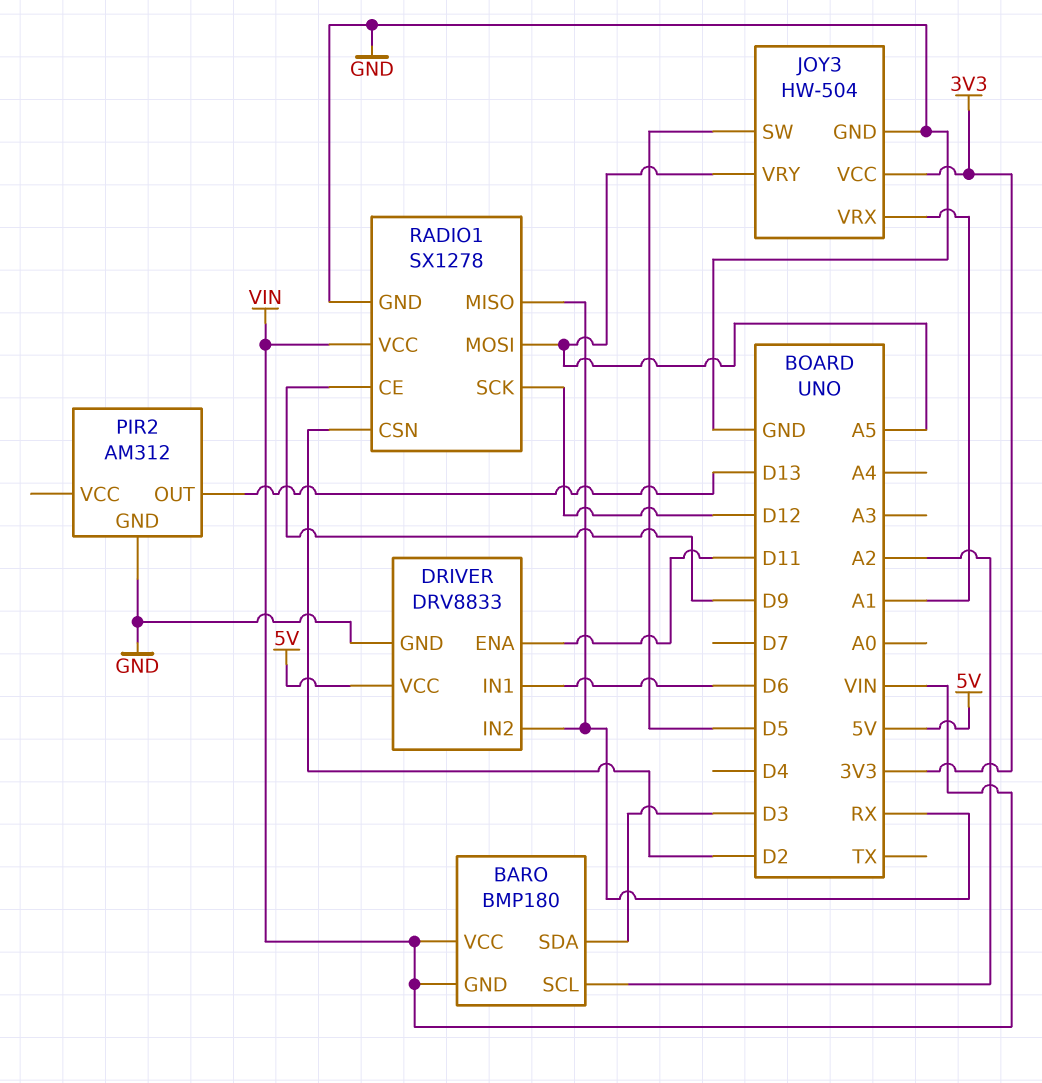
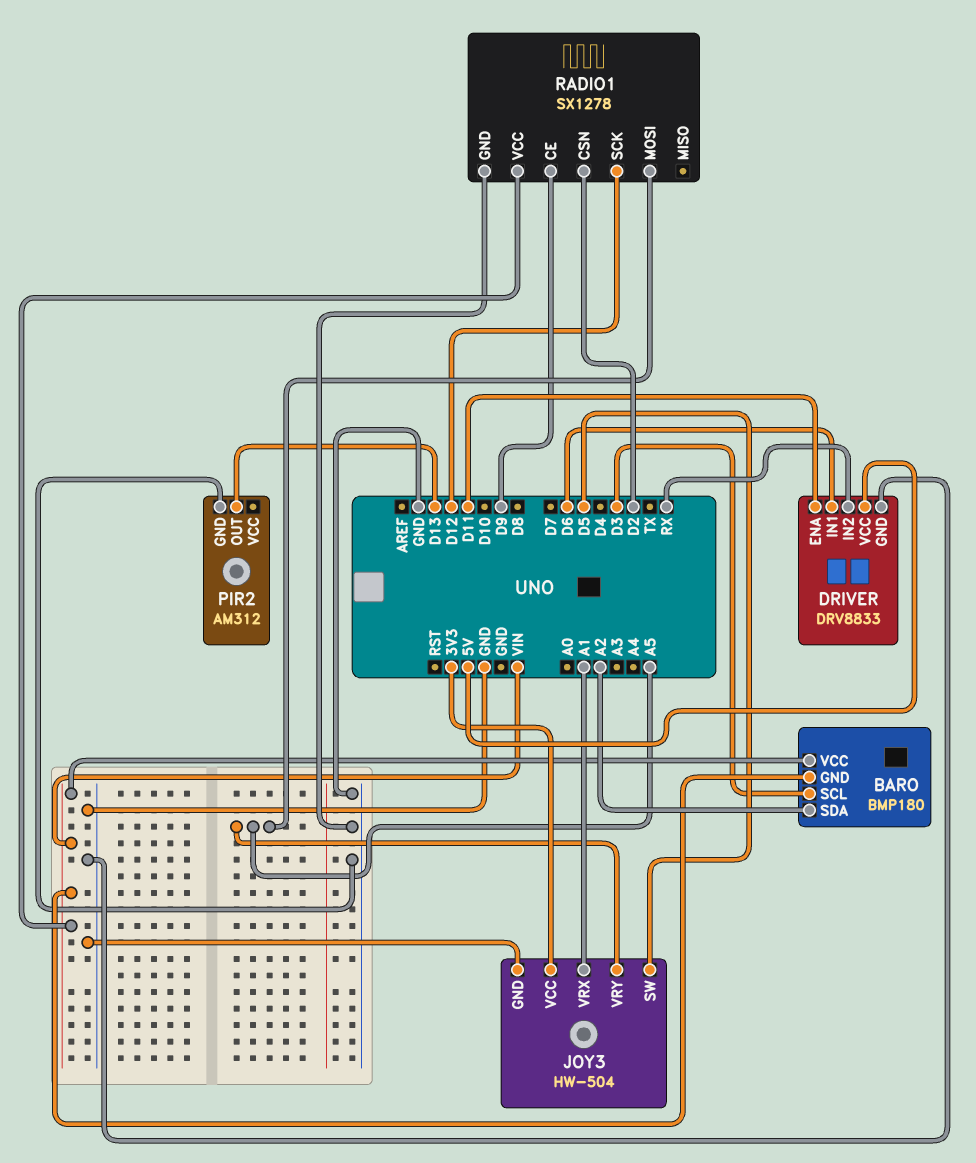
BARO pin SCL: A2 -> D3
BARO pin SDA: D3 -> A2
RADIO1 pin MISO: RX -> none

